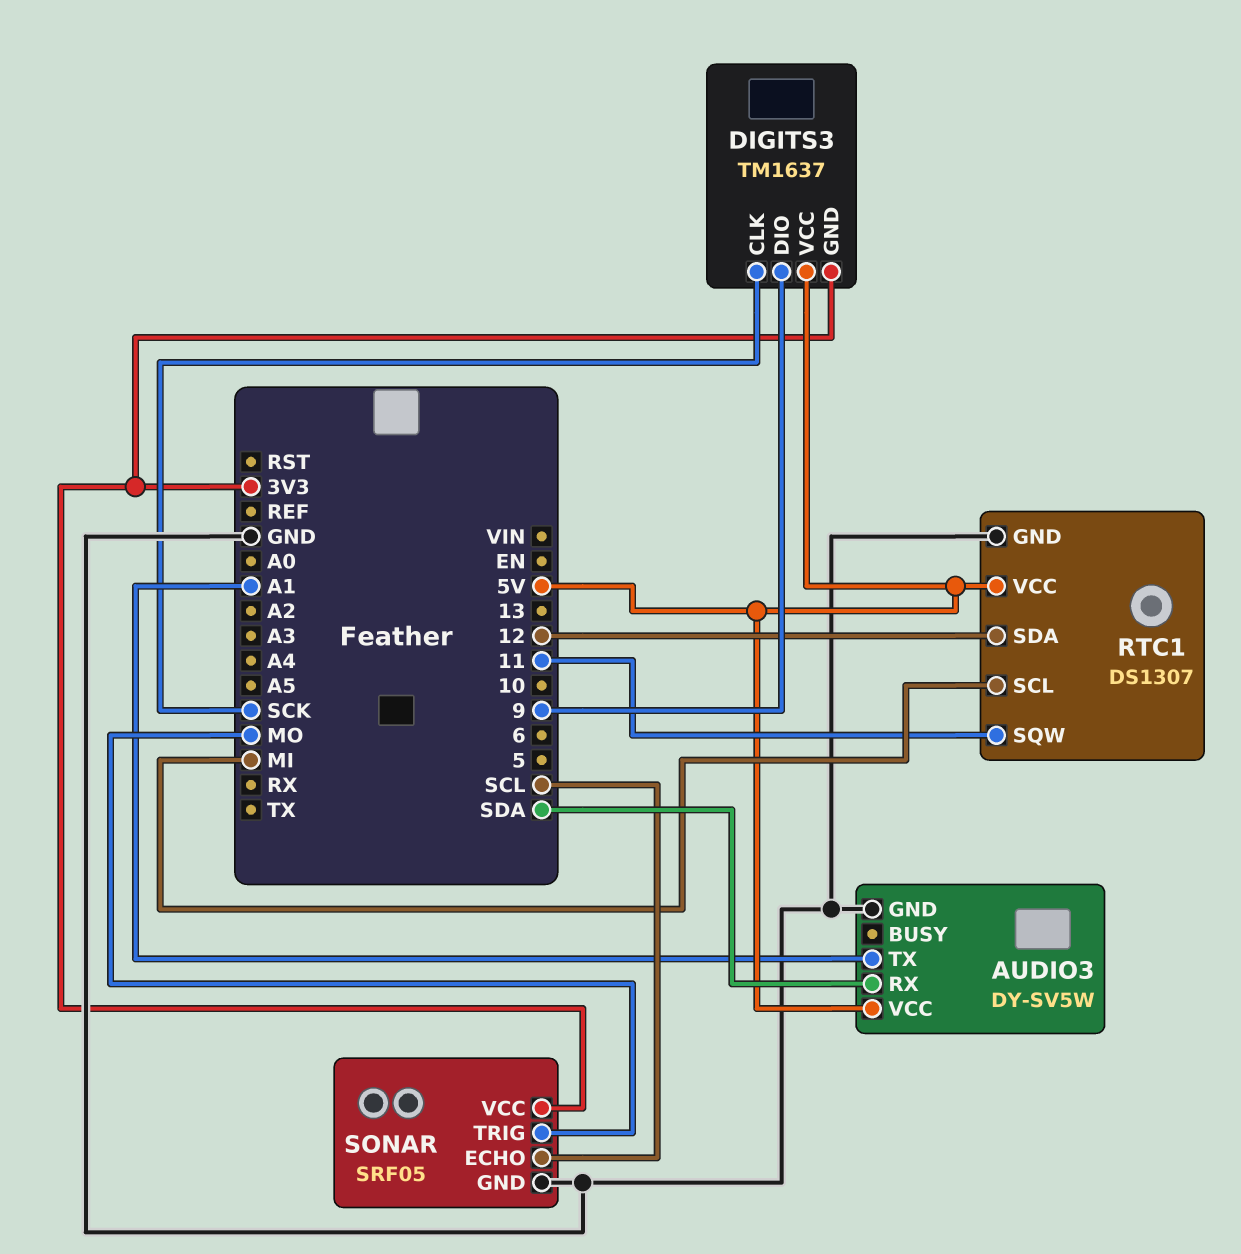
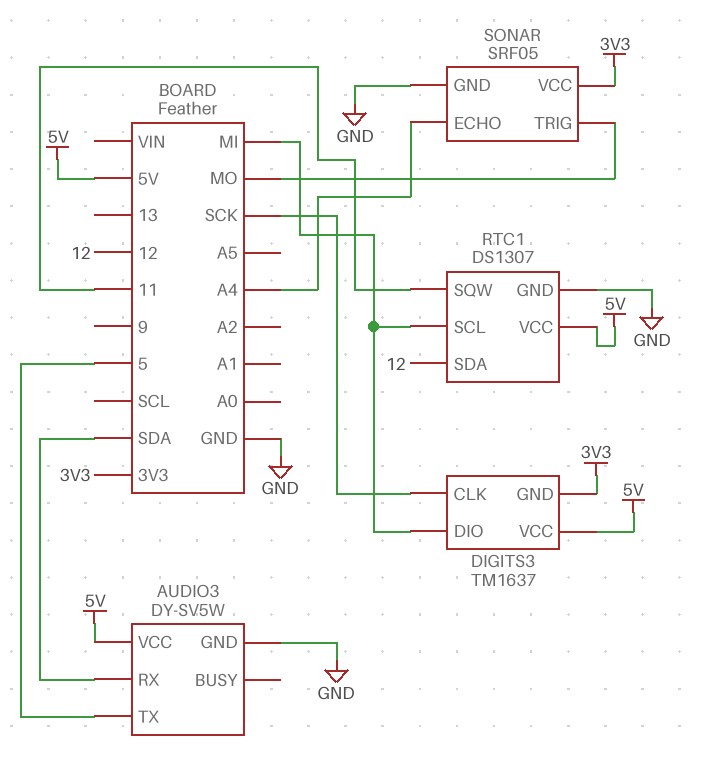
AUDIO3 pin TX: A1 -> 5
DIGITS3 pin DIO: 9 -> MI
SONAR pin ECHO: SCL -> A4

